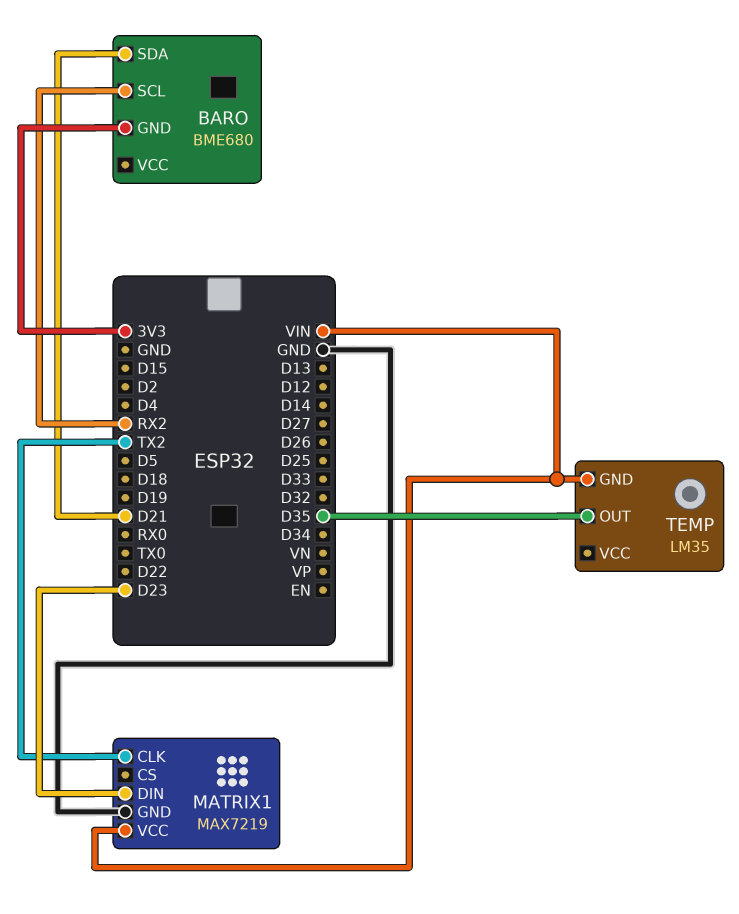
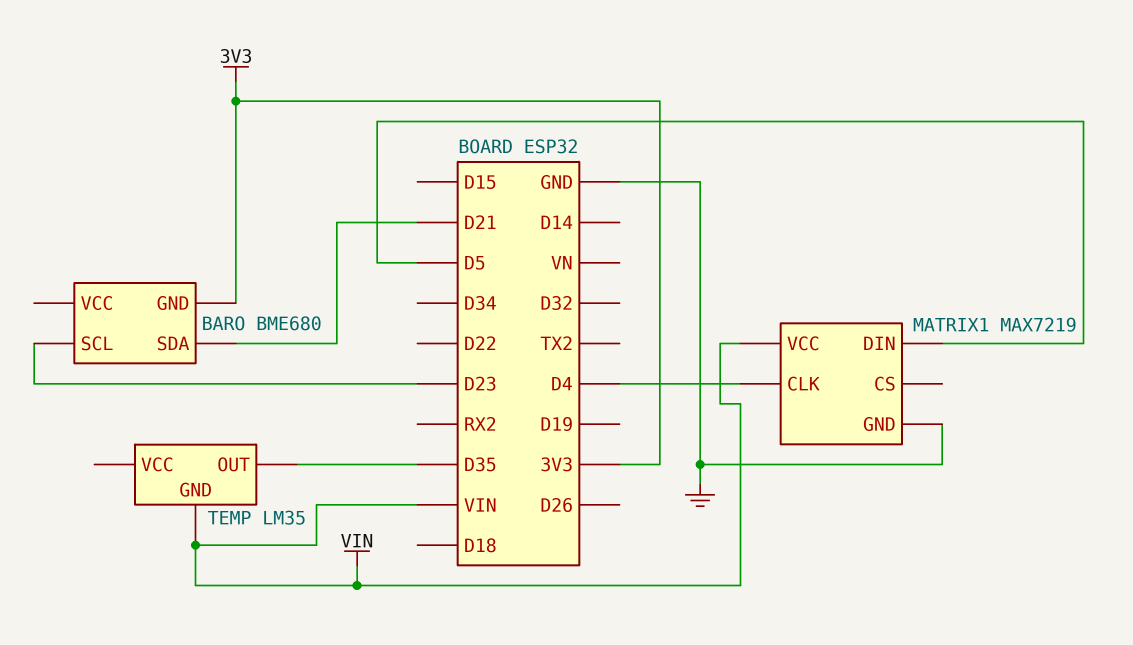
BARO pin SCL: RX2 -> D23
MATRIX1 pin CLK: TX2 -> D4
MATRIX1 pin DIN: D23 -> D5

